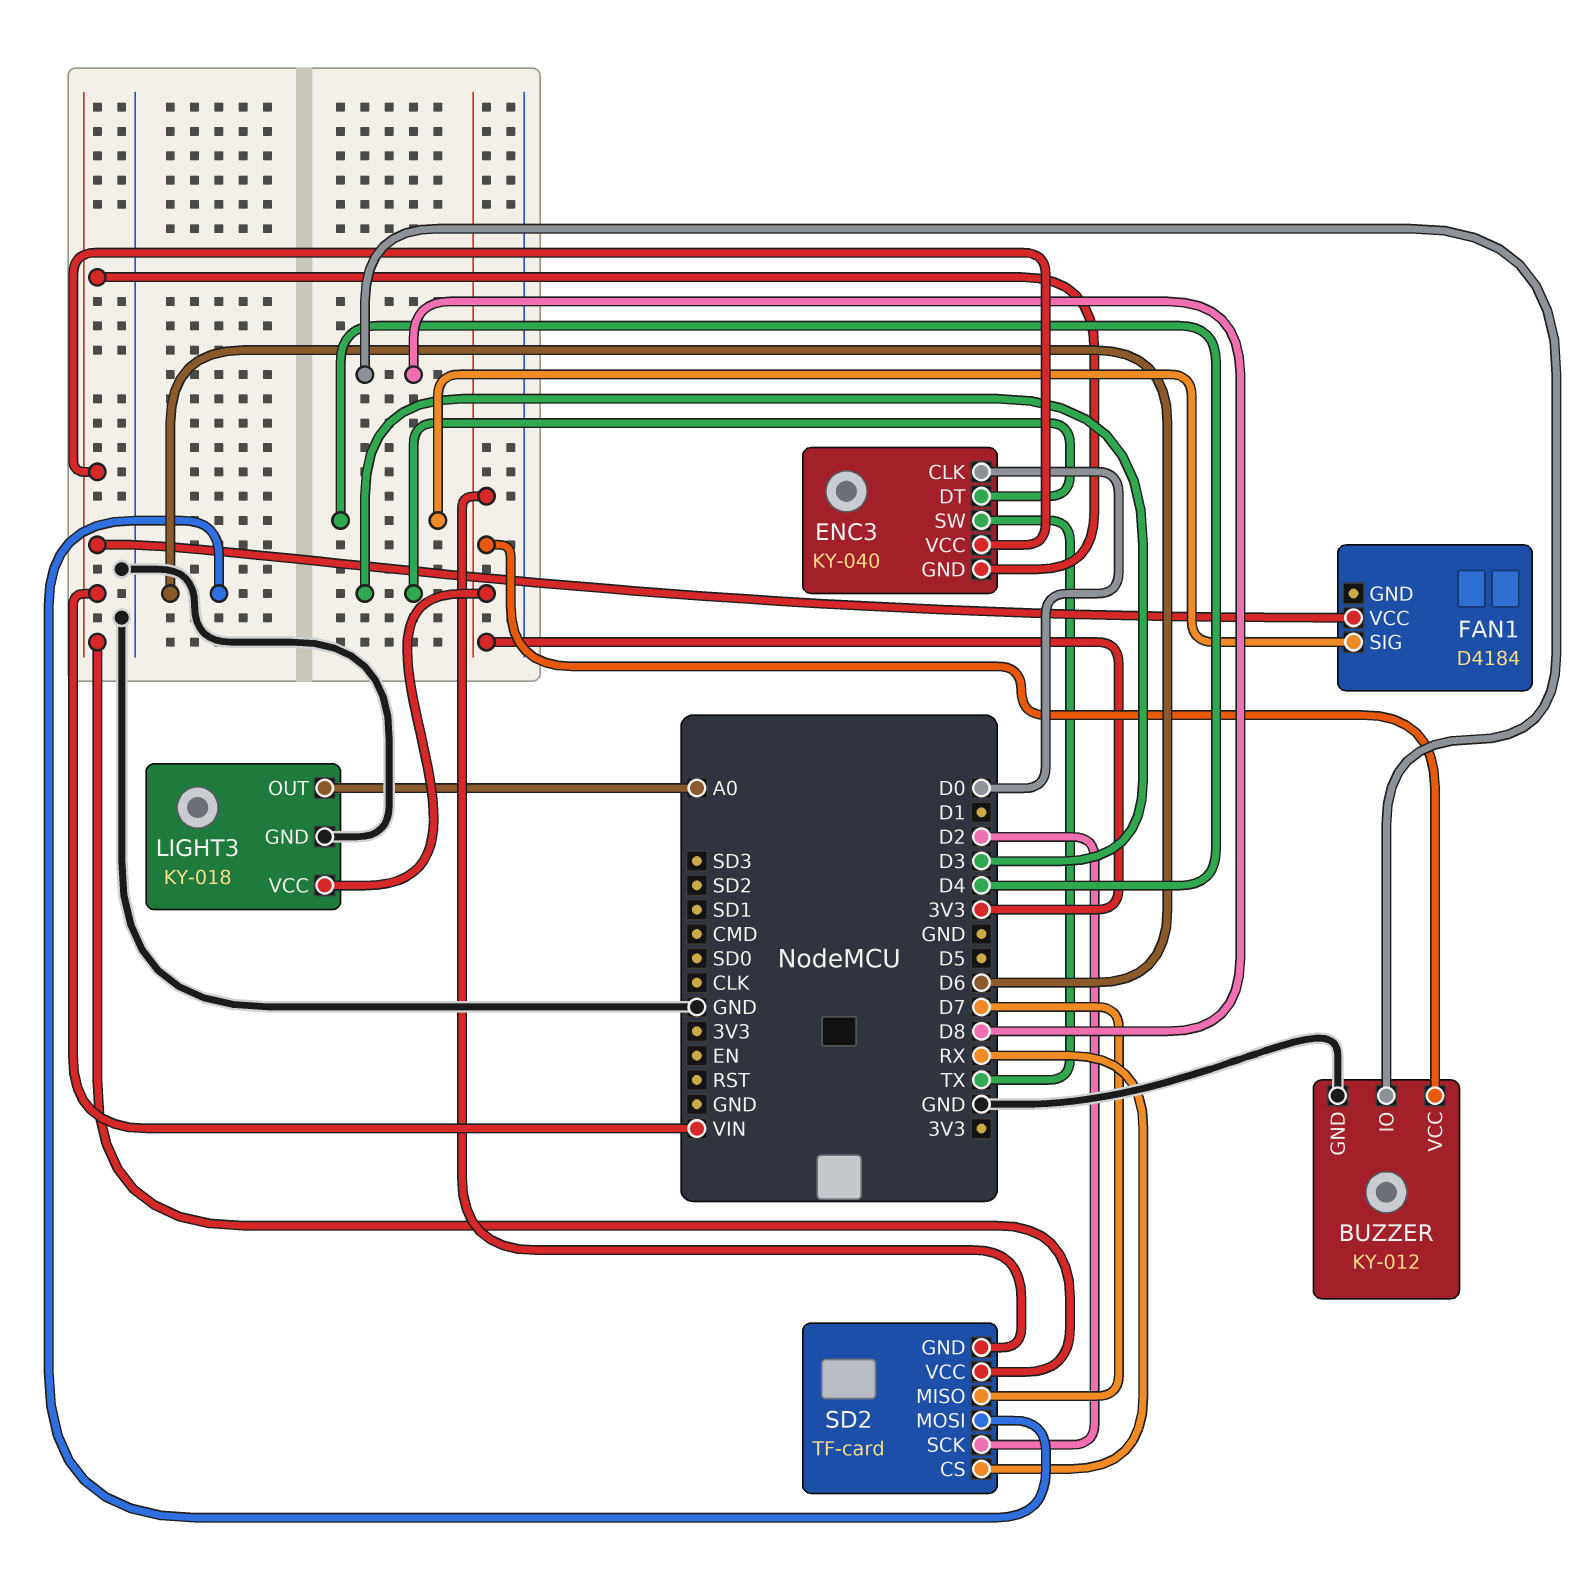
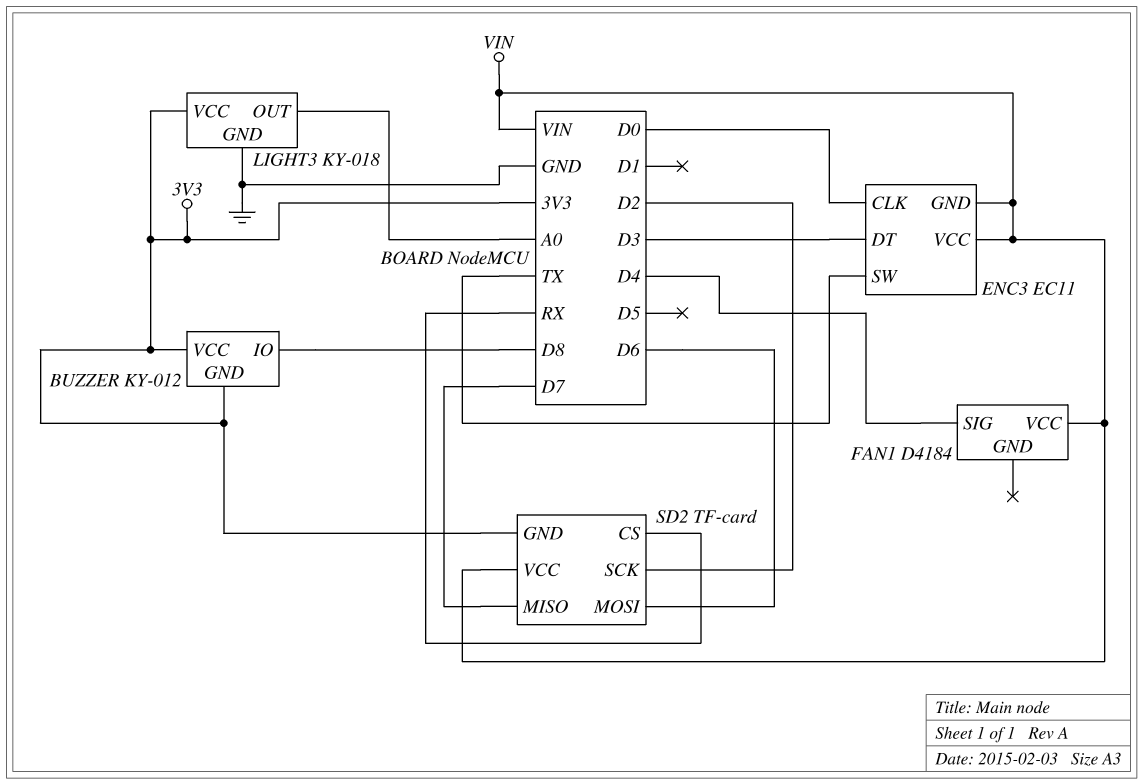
BUZZER pin GND: GND -> 3V3
ENC3: KY-040 -> EC11

